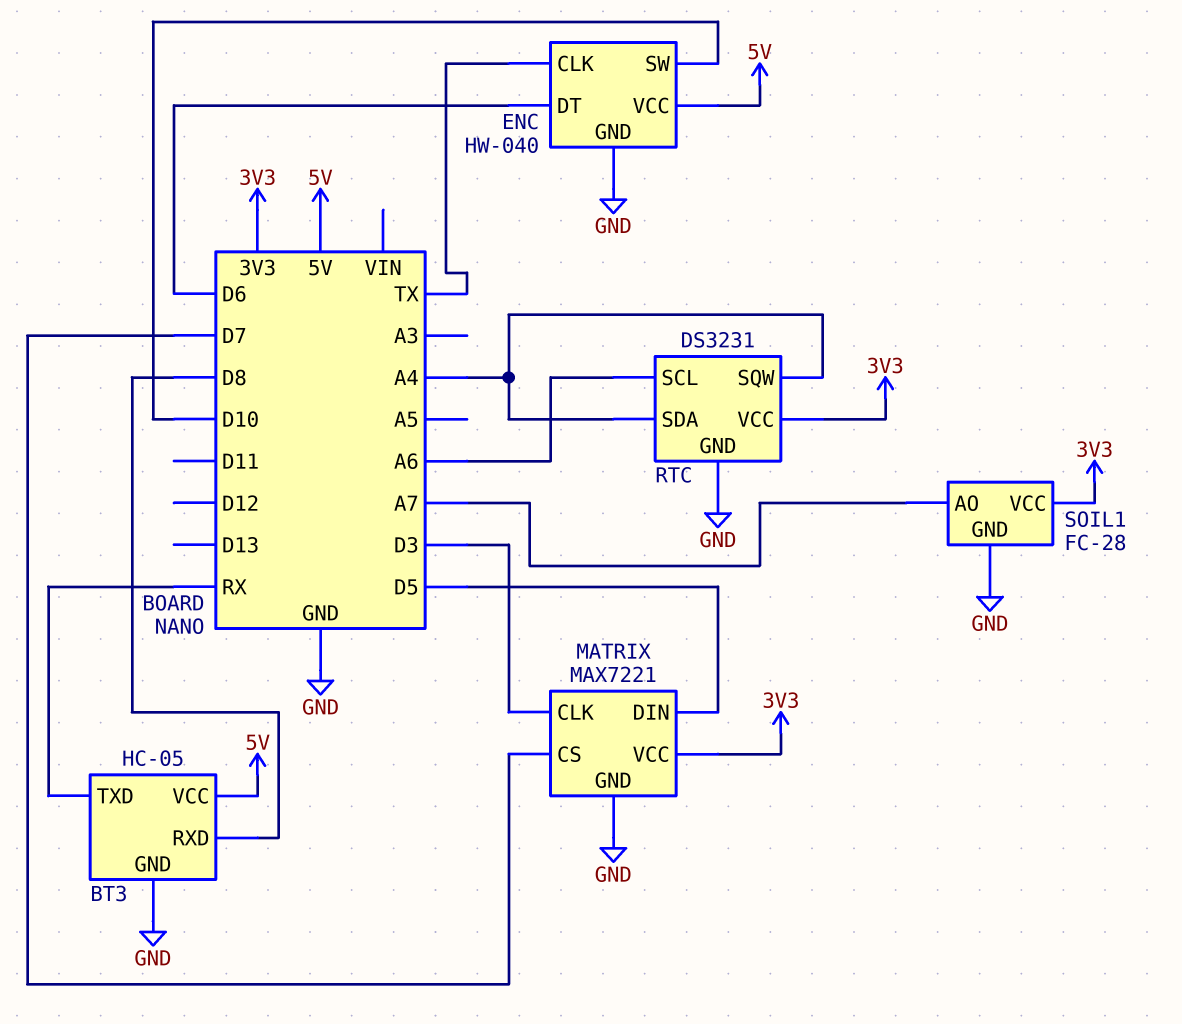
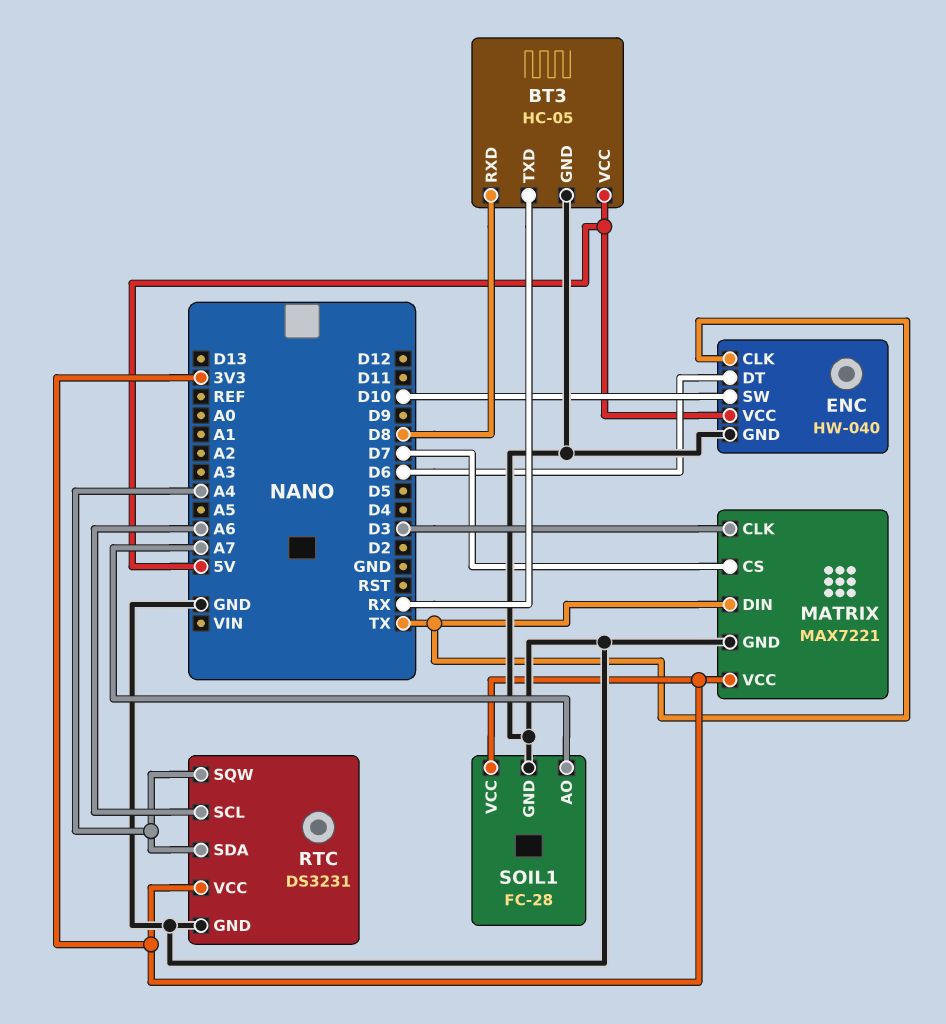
MATRIX pin DIN: D5 -> TX

